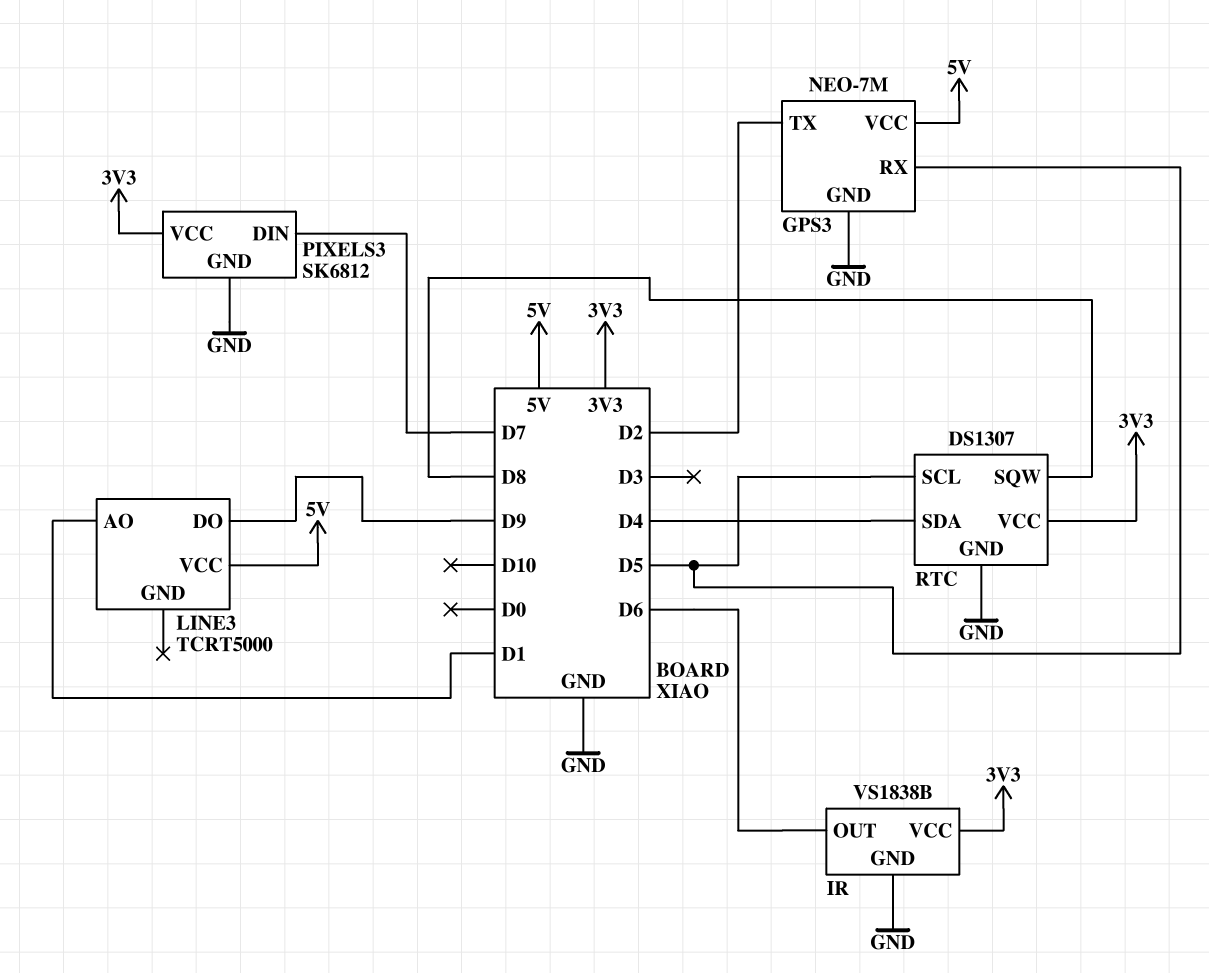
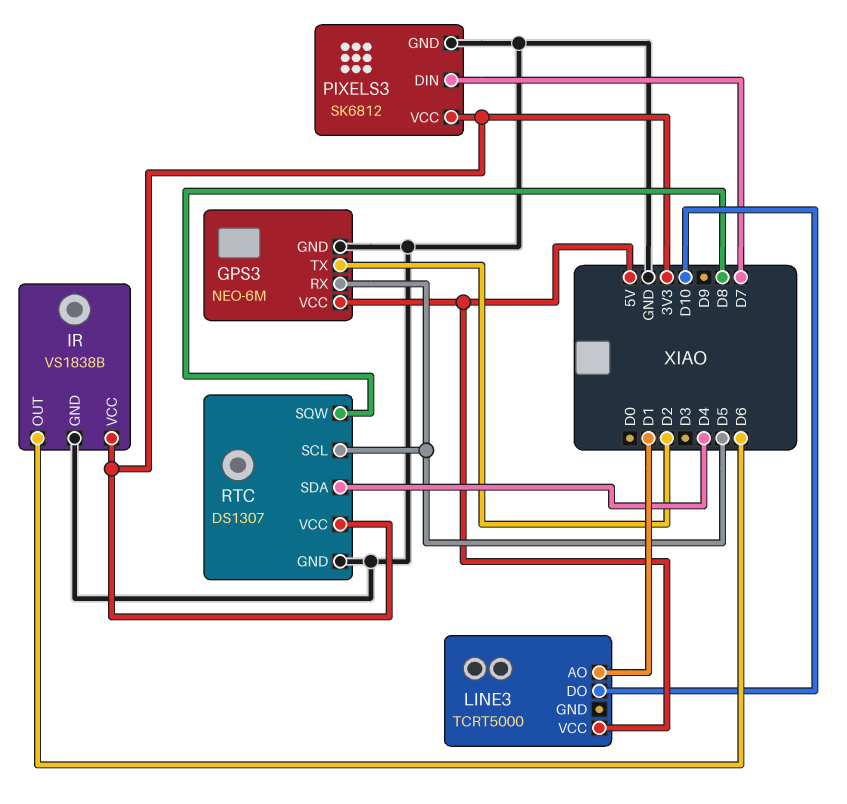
GPS3: NEO-7M -> NEO-6M
LINE3 pin DO: D9 -> D10

